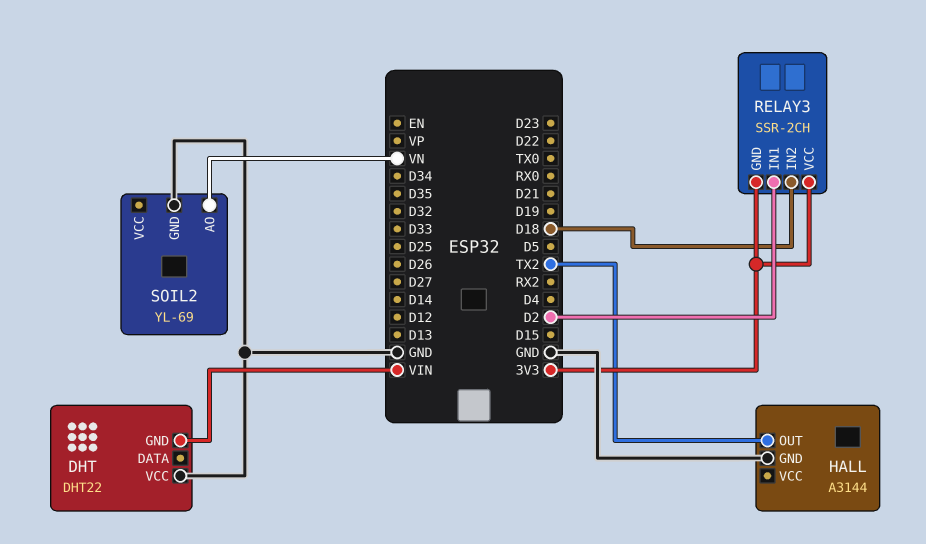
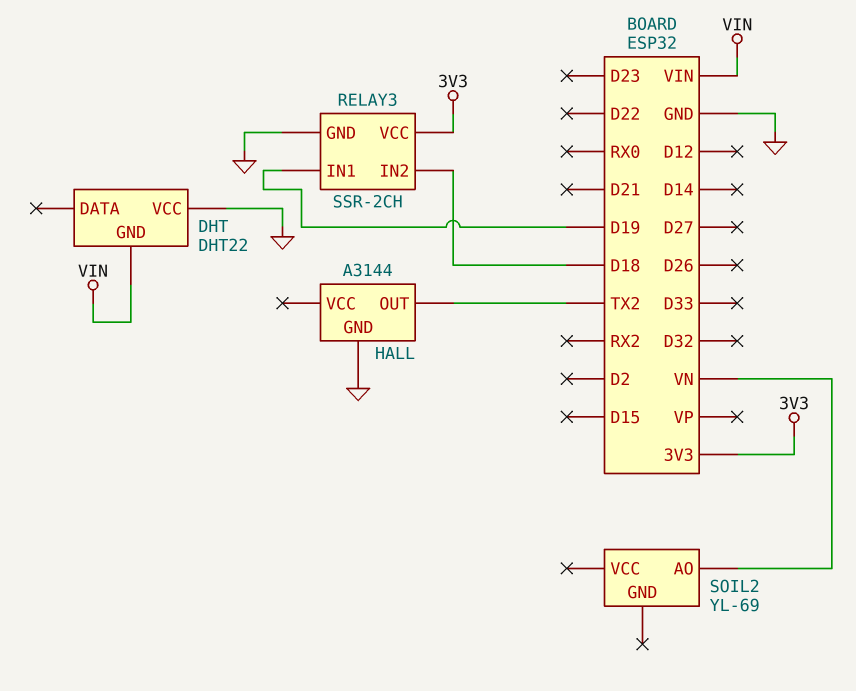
RELAY3 pin GND: 3V3 -> GND
RELAY3 pin IN1: D2 -> D19
SOIL2 pin GND: GND -> none

